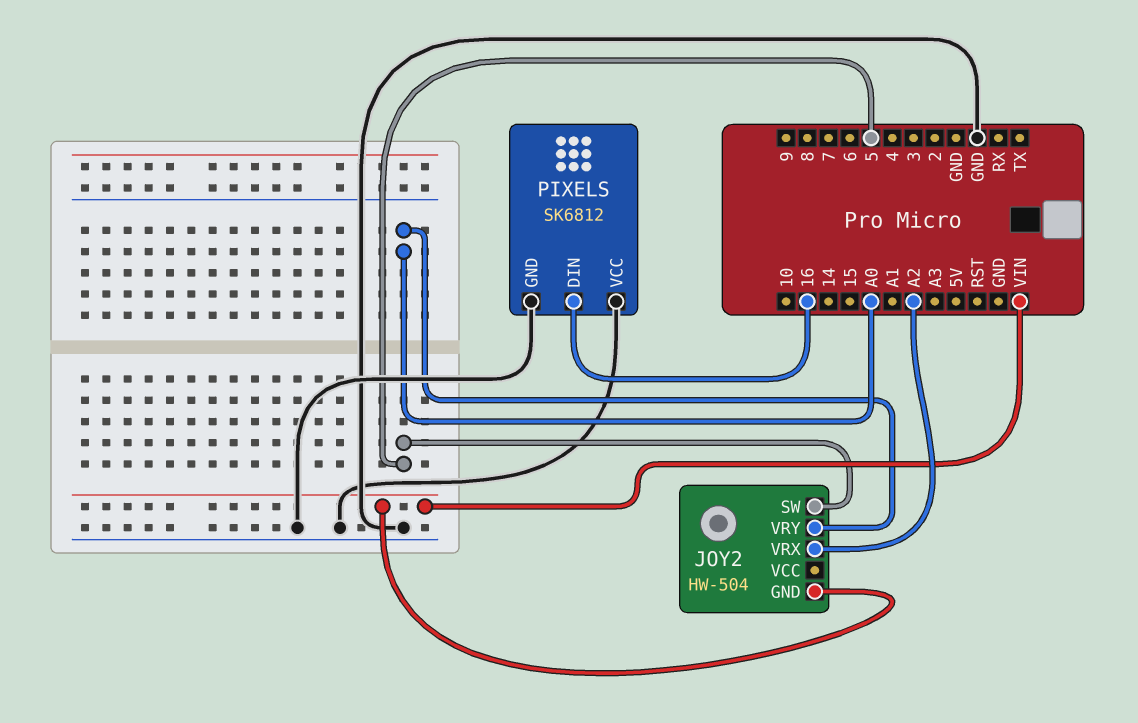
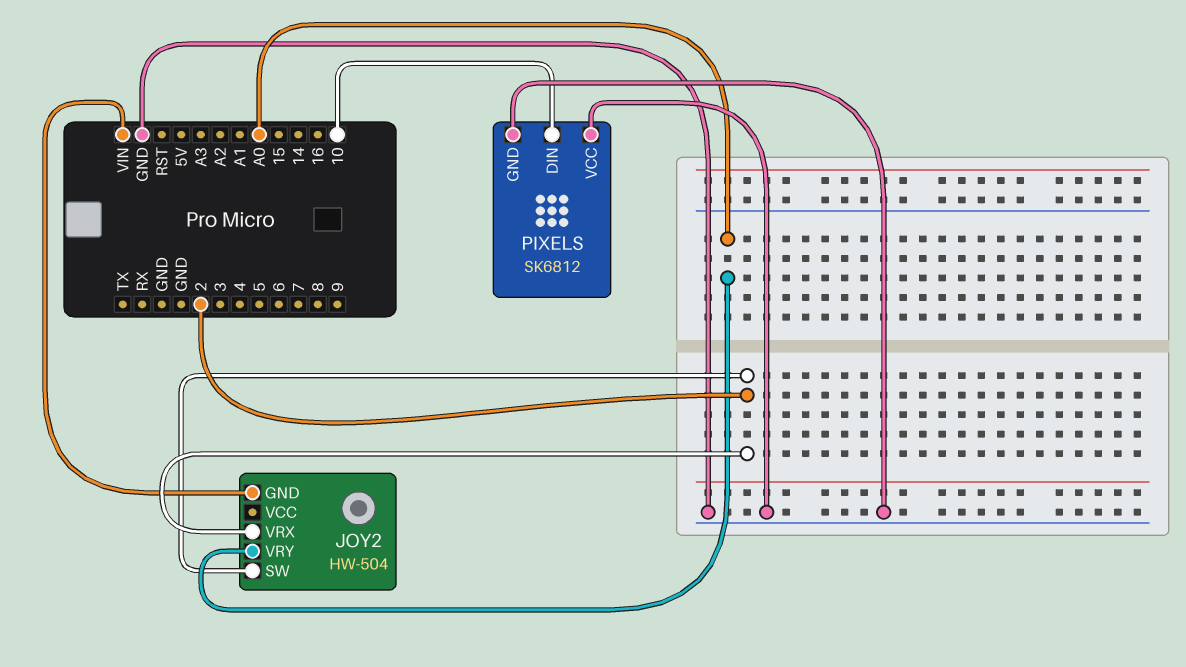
JOY2 pin SW: 5 -> 2
JOY2 pin VRX: A2 -> 2
PIXELS pin DIN: 16 -> 10

